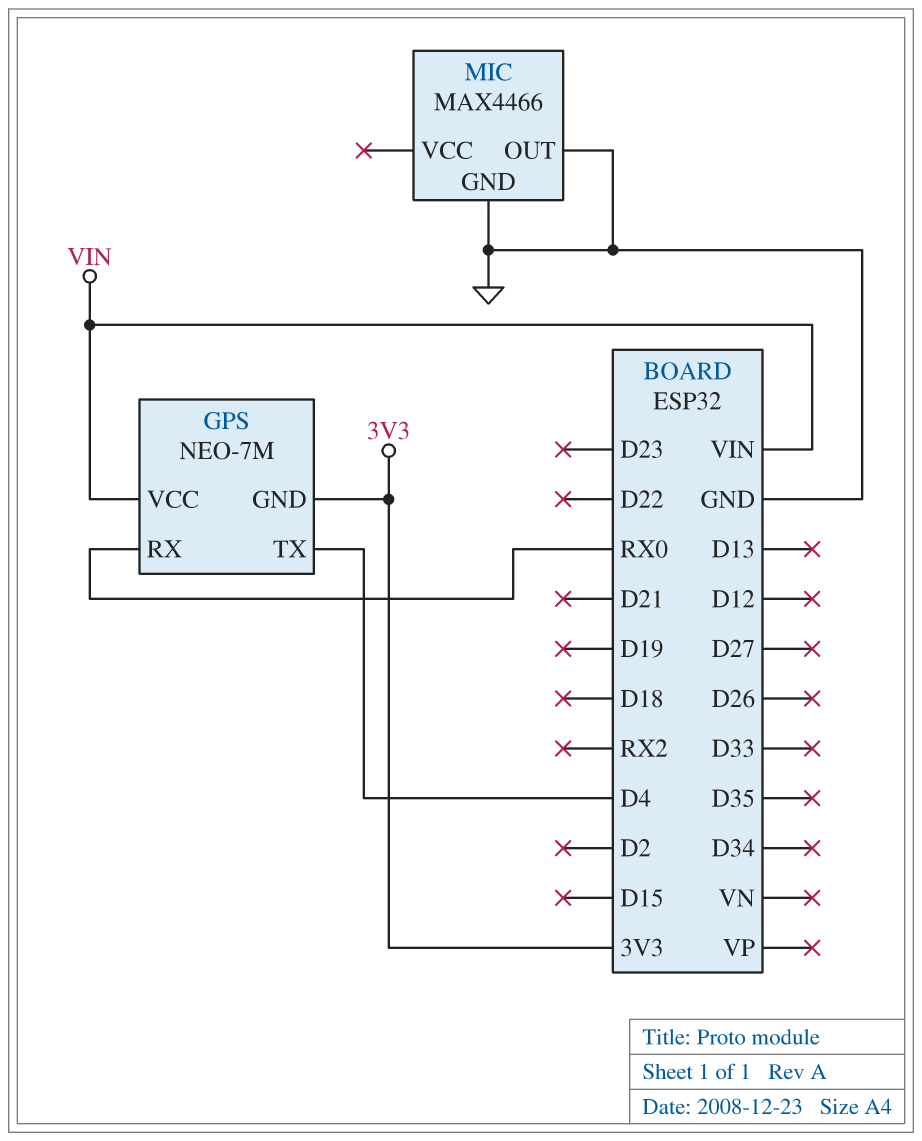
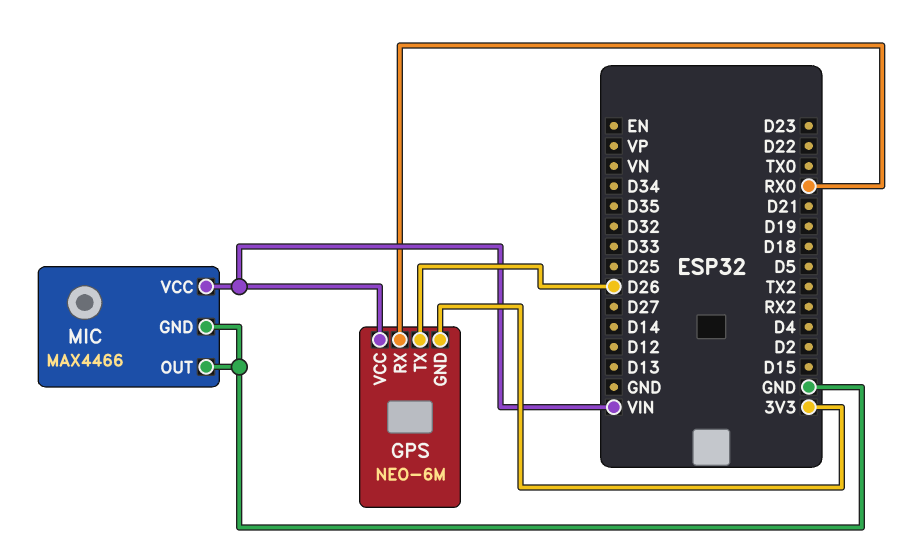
GPS: NEO-7M -> NEO-6M
GPS pin TX: D4 -> D26
MIC pin VCC: none -> VIN

